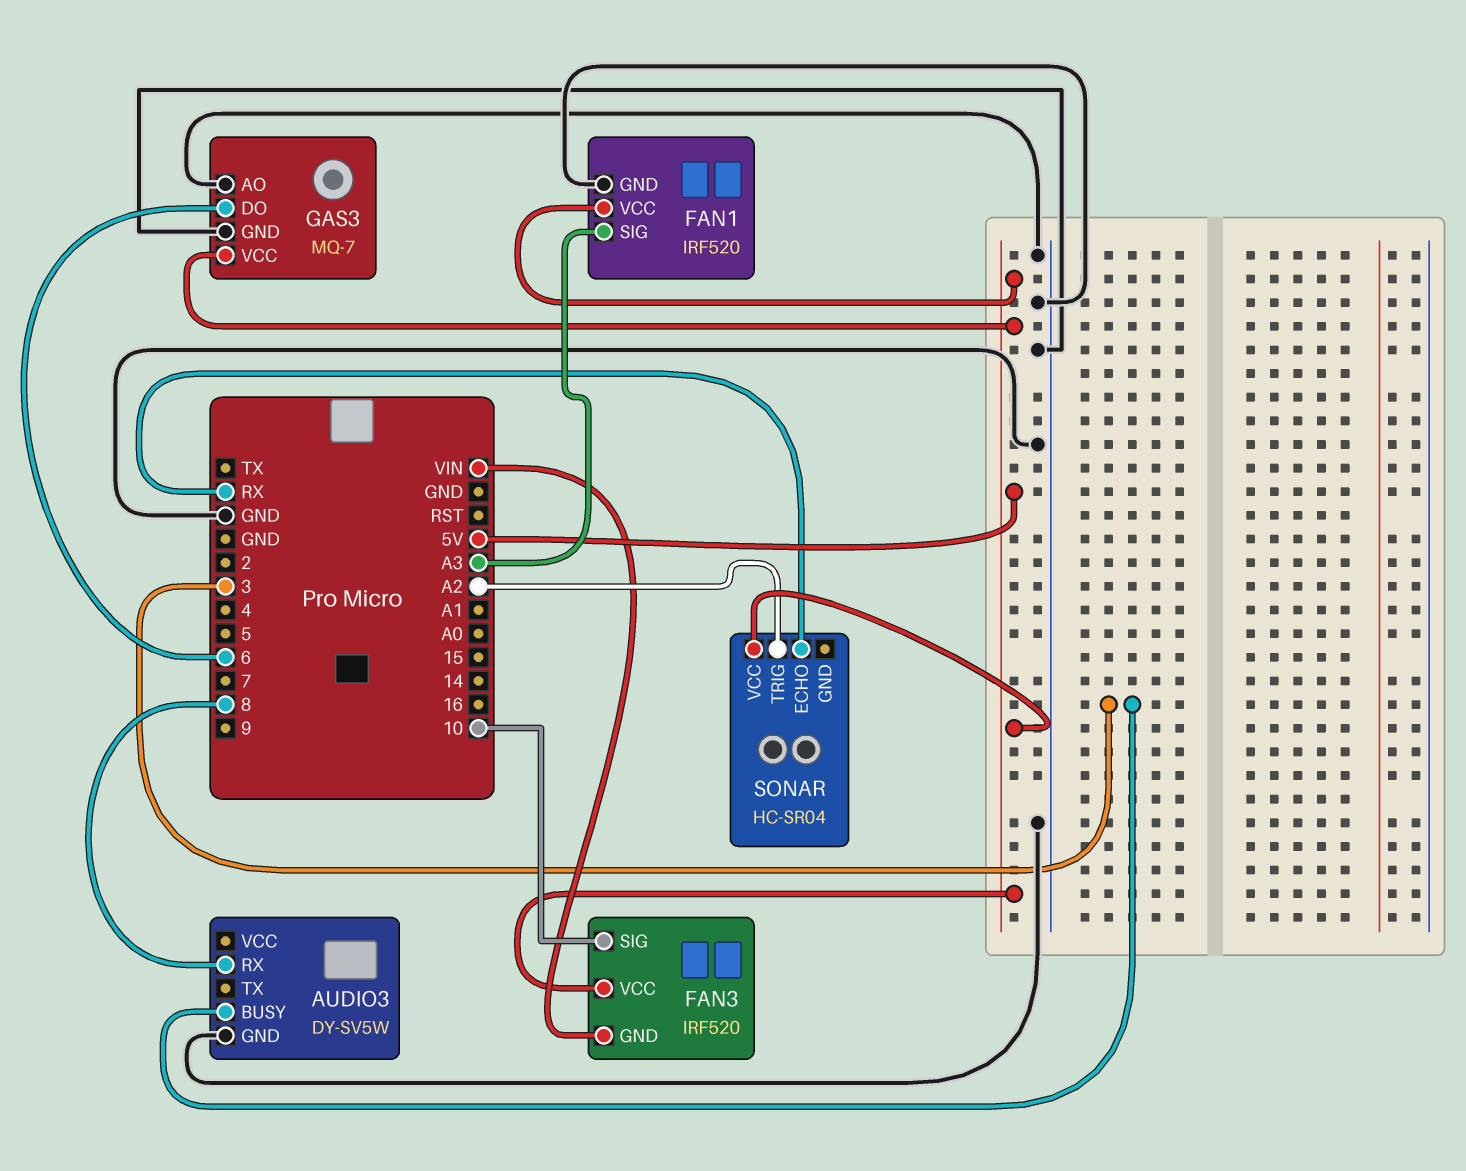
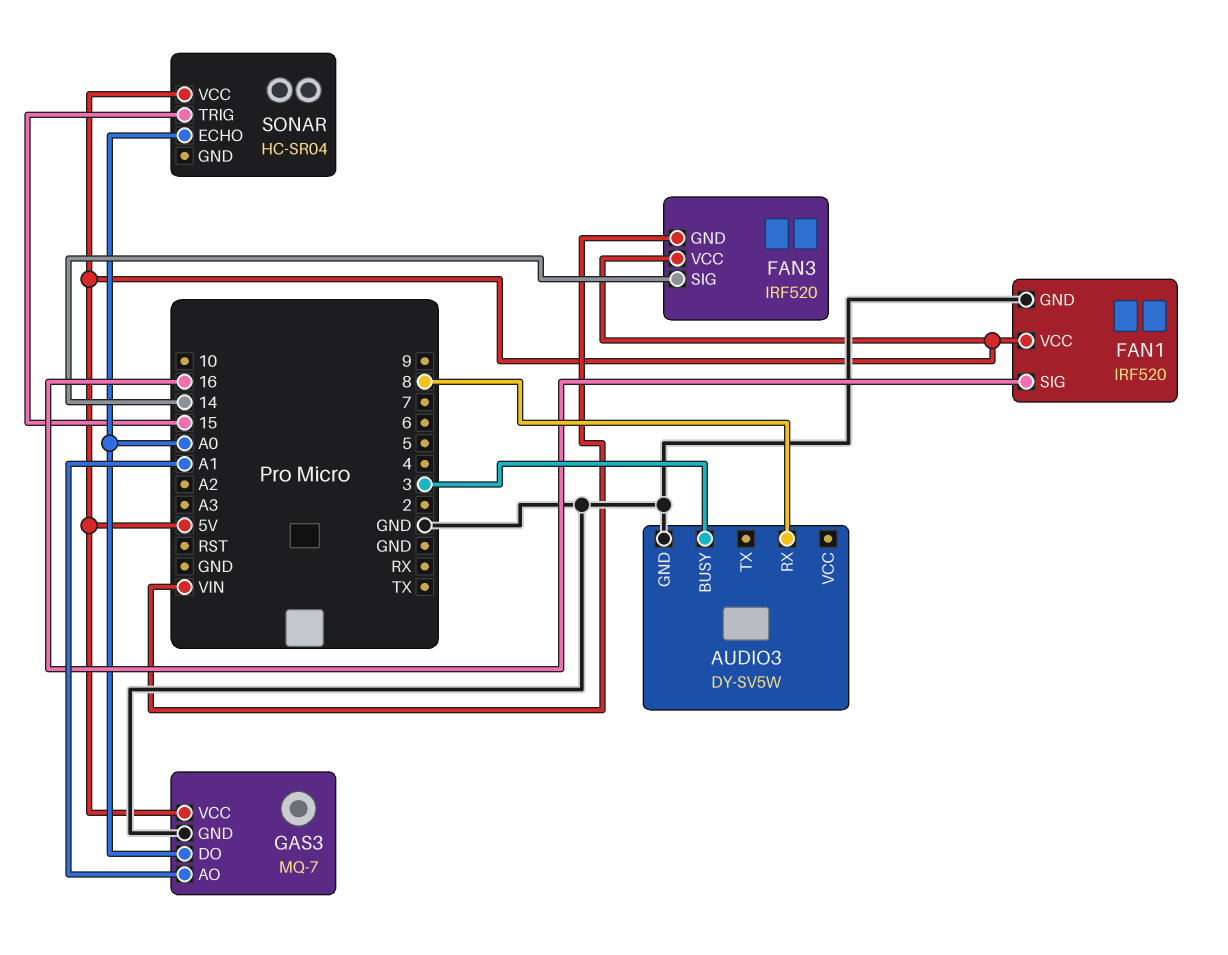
FAN1 pin SIG: A3 -> 16
FAN3 pin SIG: 10 -> 14
GAS3 pin AO: GND -> A1
GAS3 pin DO: 6 -> A0
SONAR pin ECHO: RX -> A0
SONAR pin TRIG: A2 -> 15

